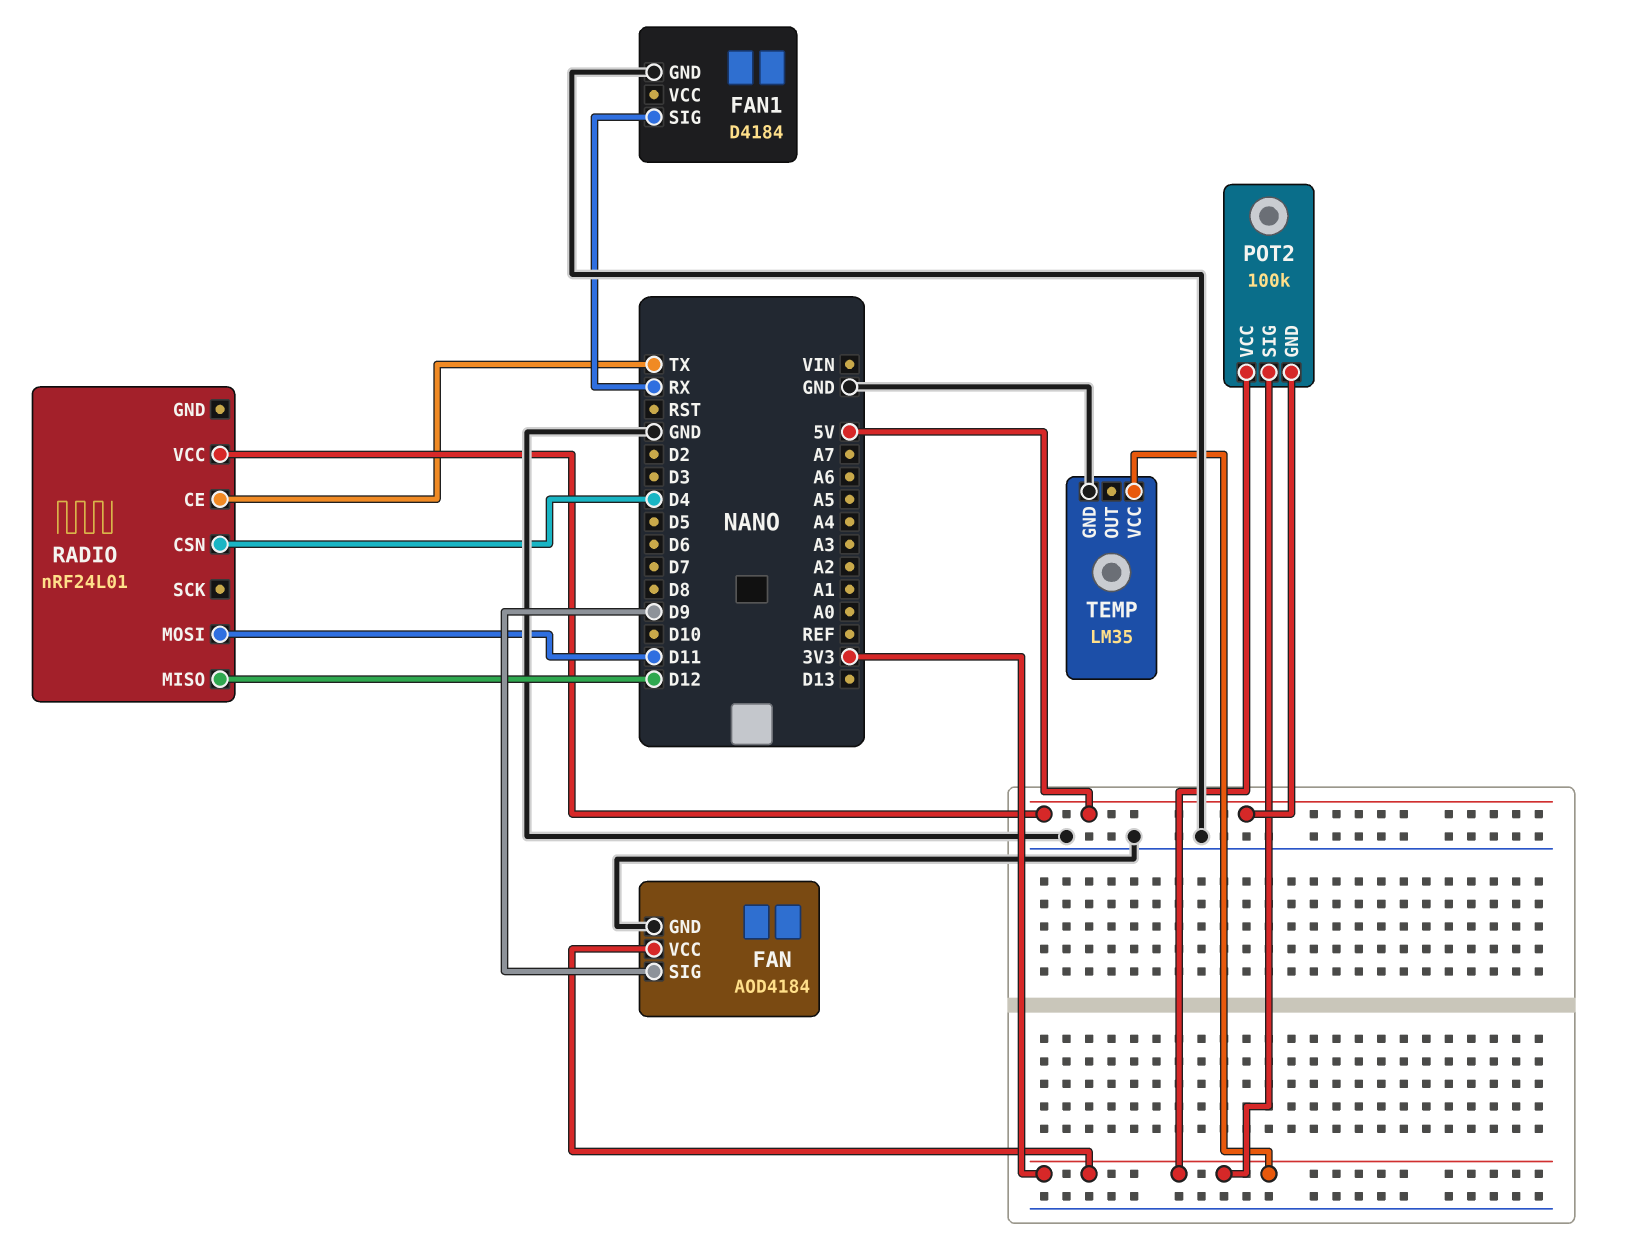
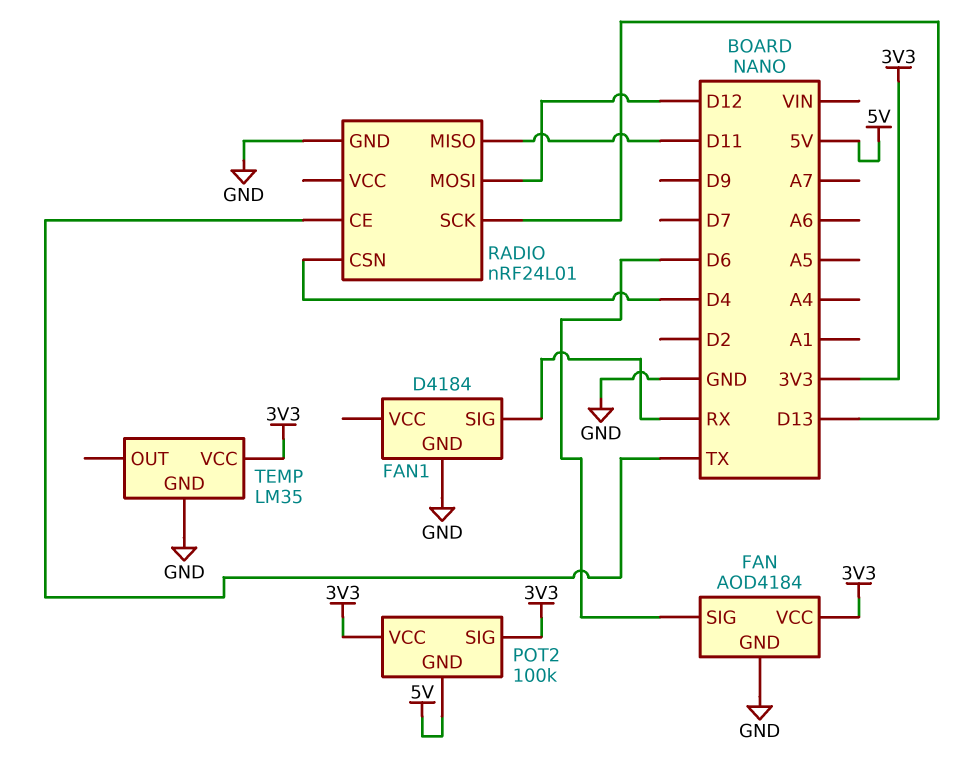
FAN pin SIG: D9 -> D6
RADIO pin GND: none -> GND
RADIO pin MISO: D12 -> D11
RADIO pin MOSI: D11 -> D12
RADIO pin SCK: none -> D13
RADIO pin VCC: 5V -> none

